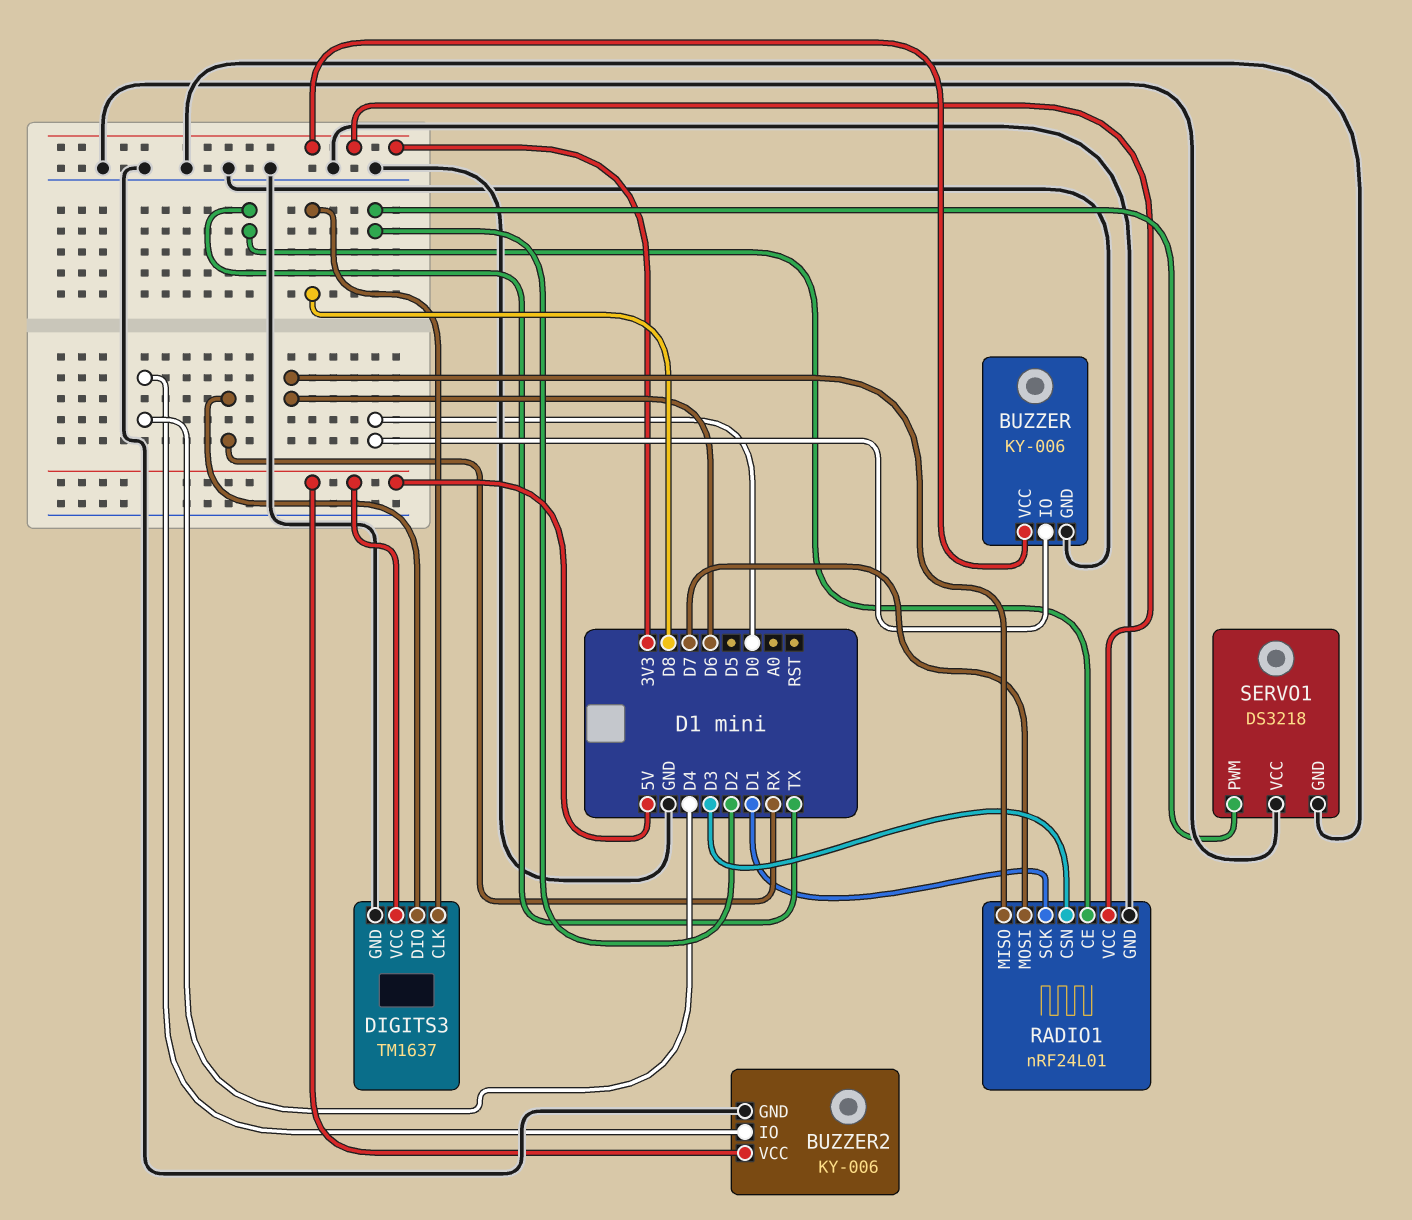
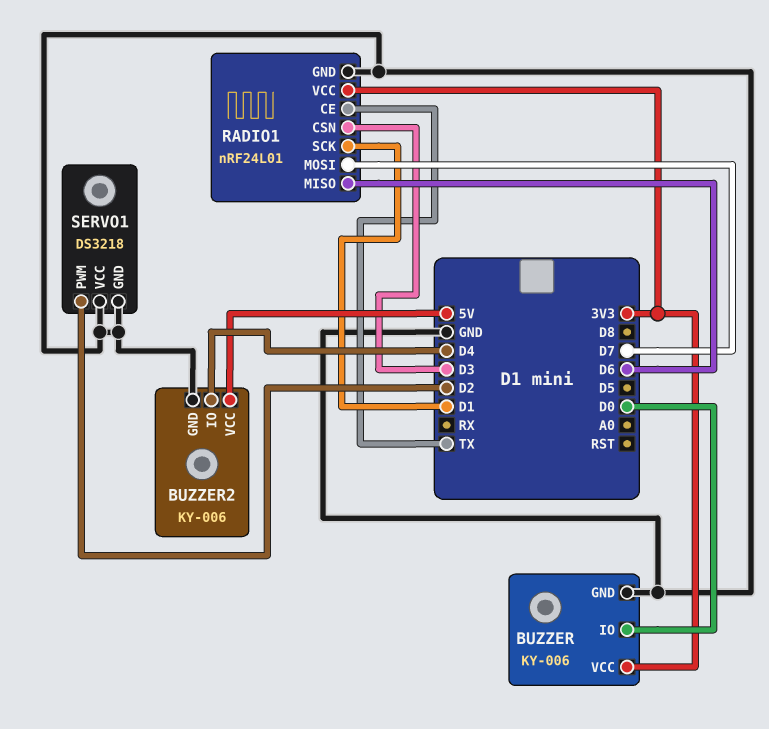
DIGITS3: TM1637 -> none
DIGITS3 pin CLK: D8 -> none
DIGITS3 pin DIO: RX -> none
DIGITS3 pin GND: GND -> none
DIGITS3 pin VCC: 5V -> none

